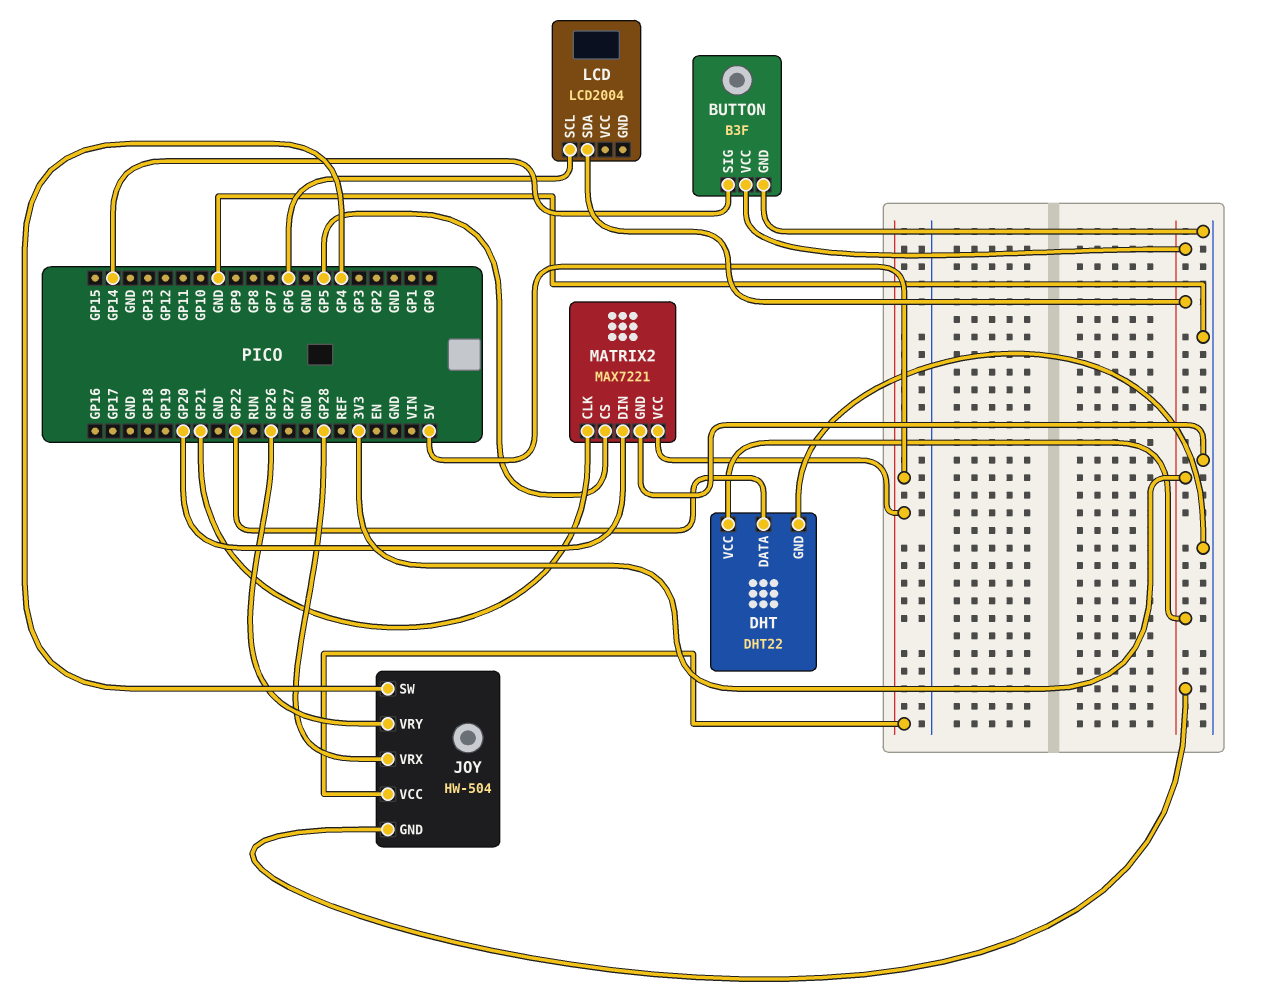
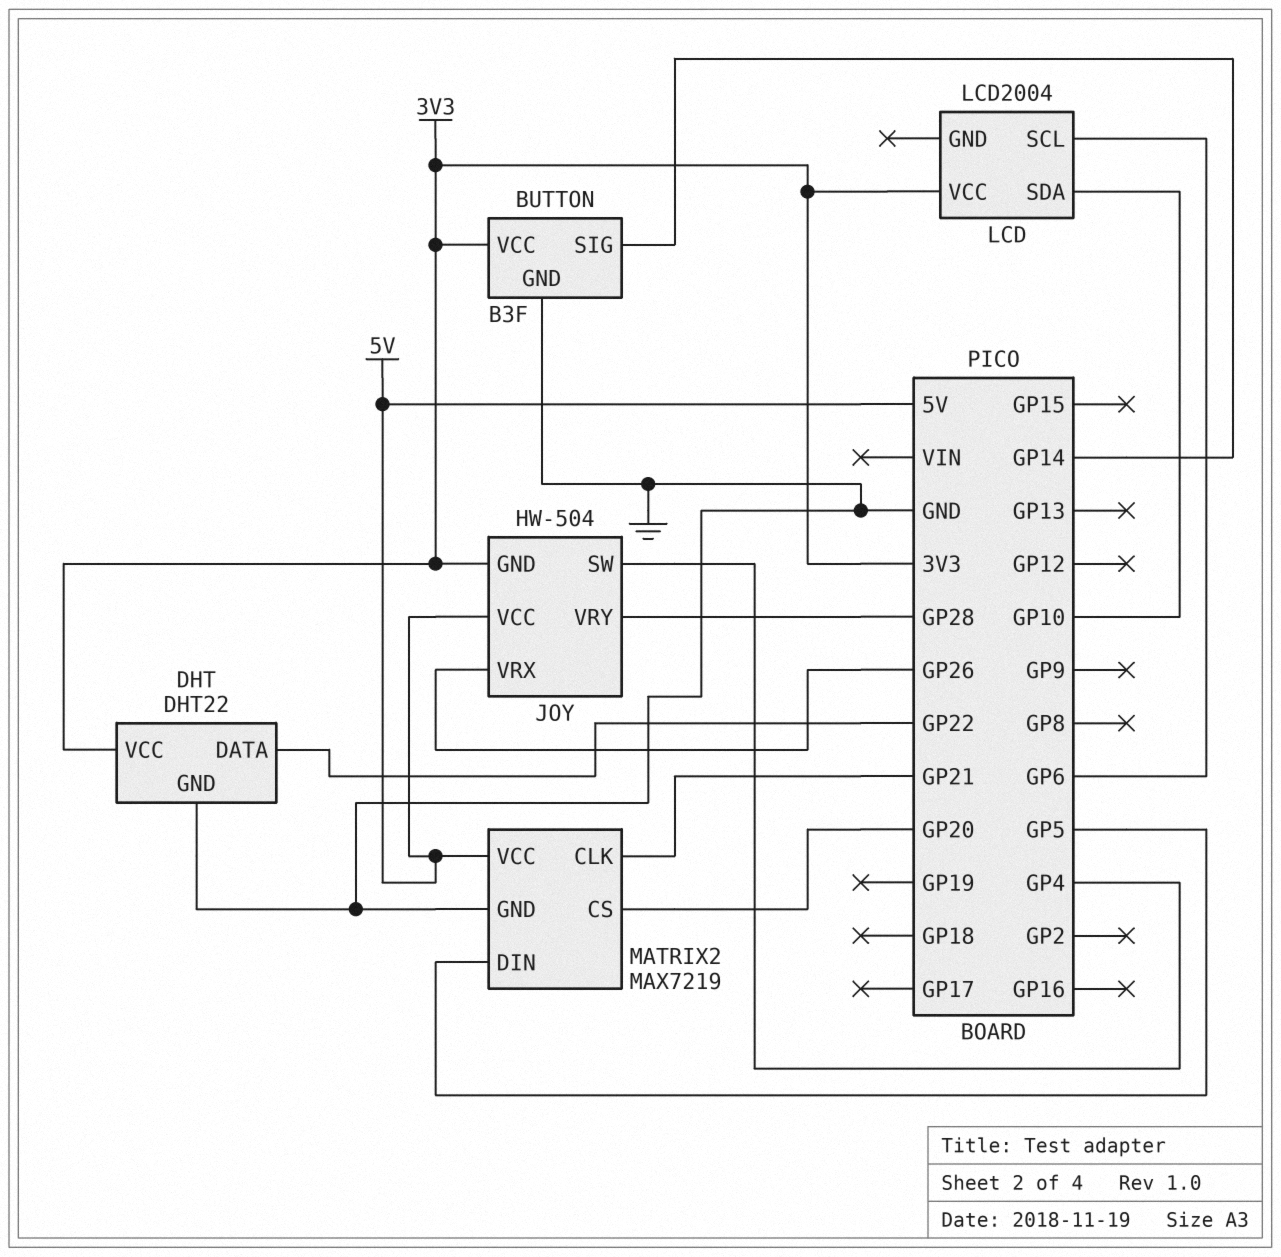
JOY pin VRX: GP28 -> GP26
JOY pin VRY: GP26 -> GP28
LCD pin SDA: 3V3 -> GP10
LCD pin VCC: none -> 3V3
MATRIX2: MAX7221 -> MAX7219
MATRIX2 pin CS: GP5 -> GP20
MATRIX2 pin DIN: GP20 -> GP5

